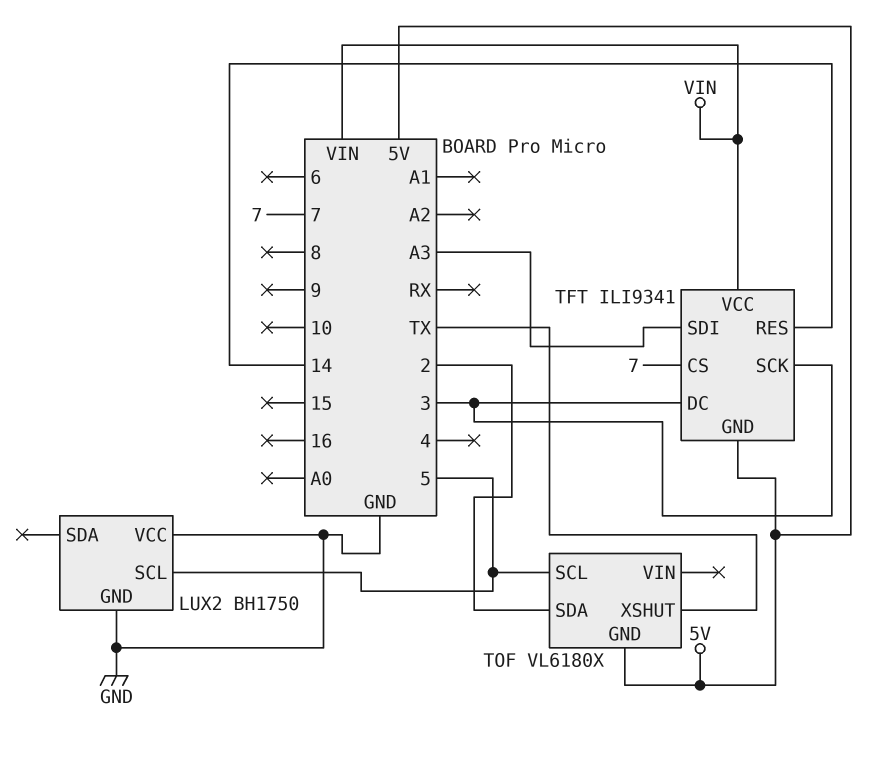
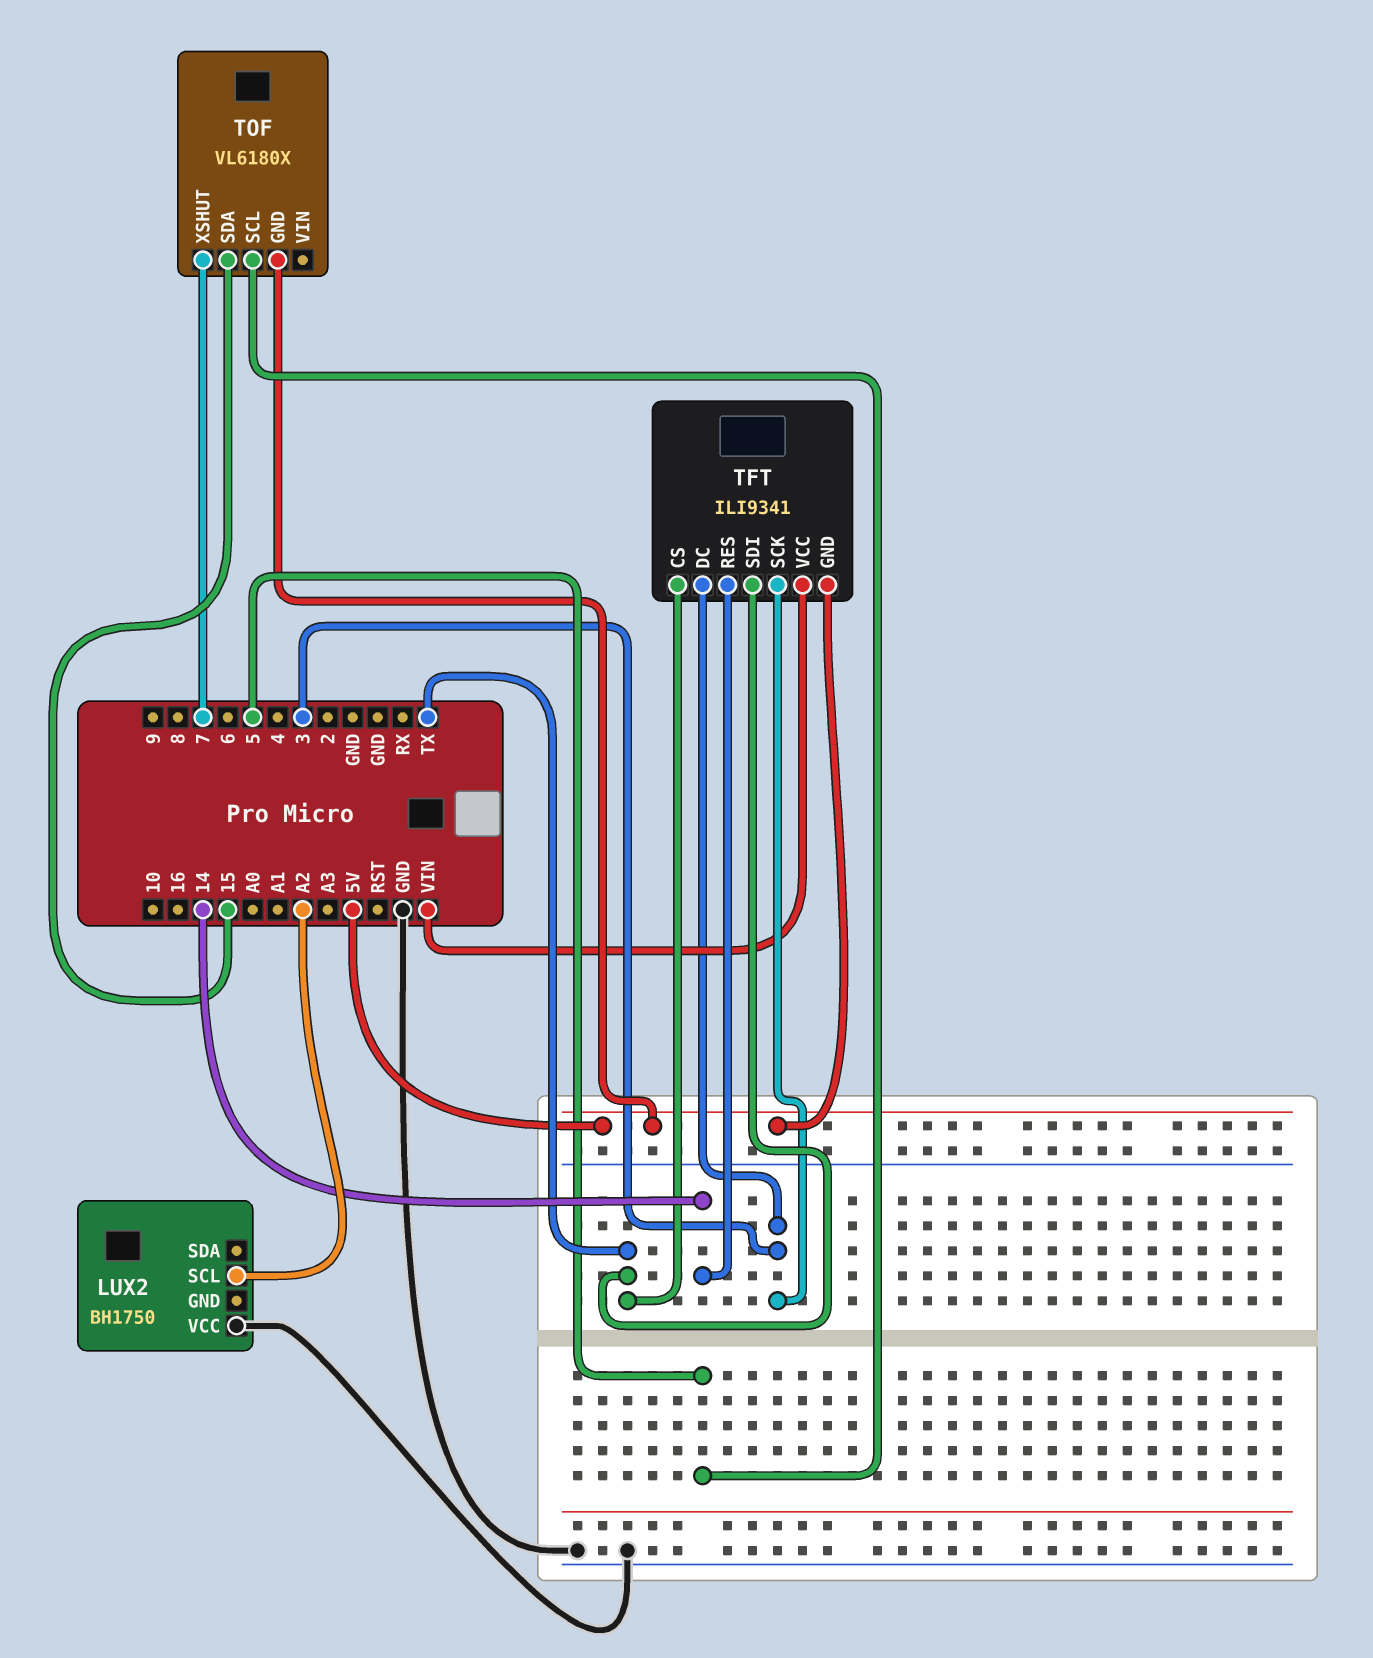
LUX2 pin GND: GND -> none
LUX2 pin SCL: 5 -> A2
TFT pin CS: 7 -> TX
TFT pin SDI: A3 -> TX
TOF pin SDA: 2 -> 15
TOF pin XSHUT: TX -> 7

